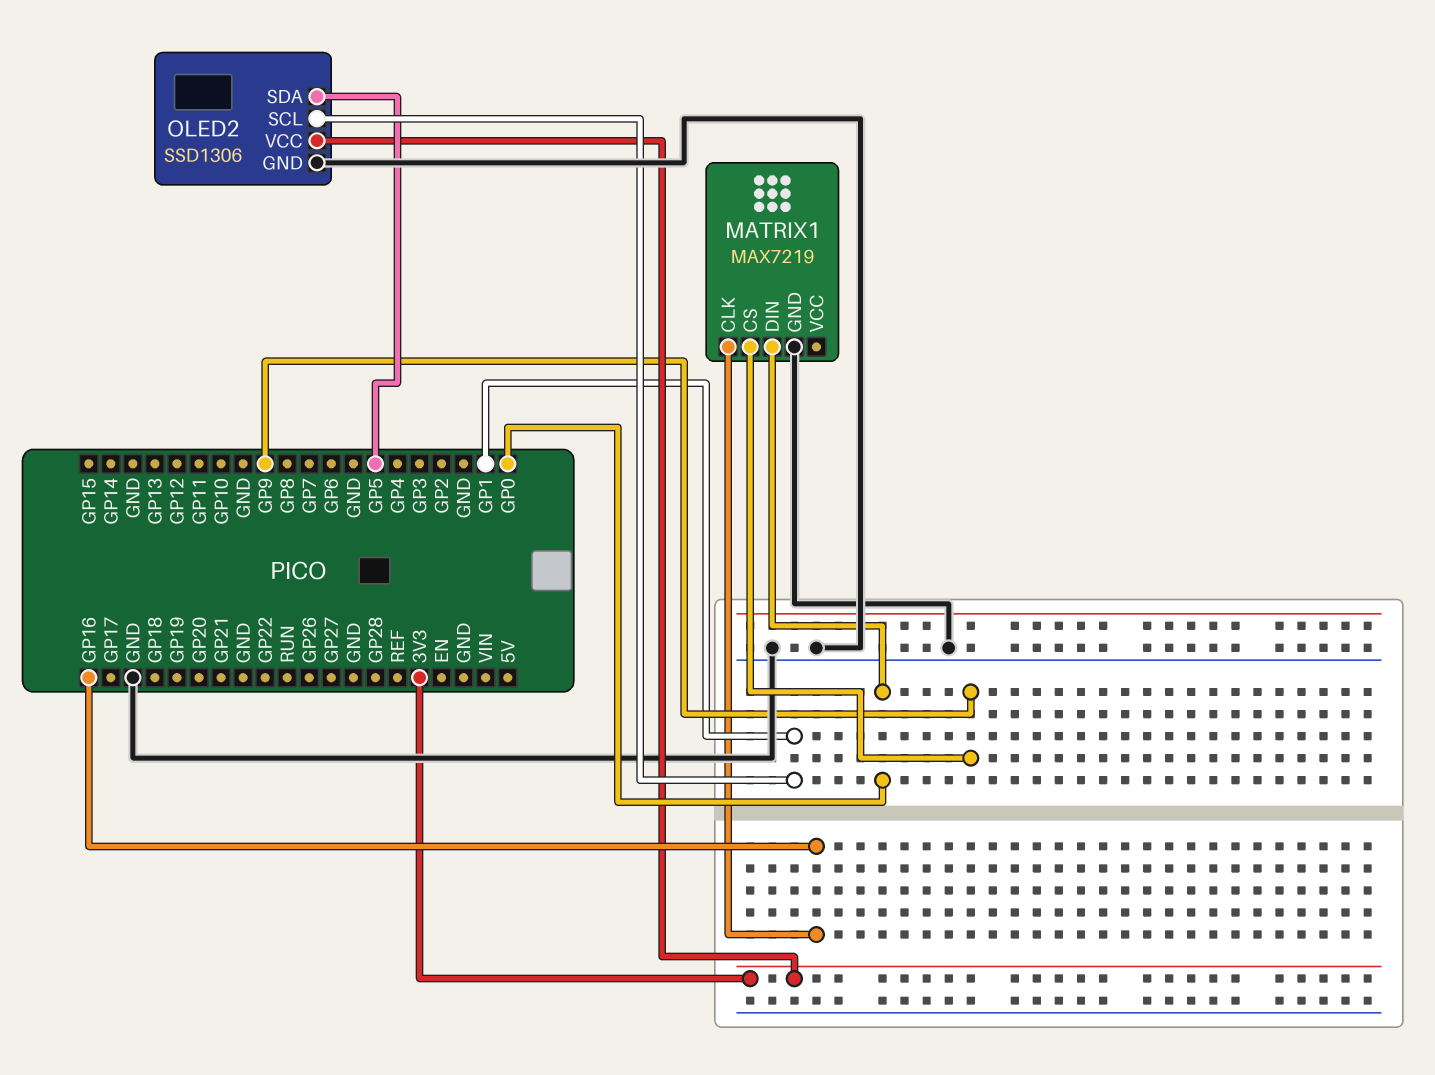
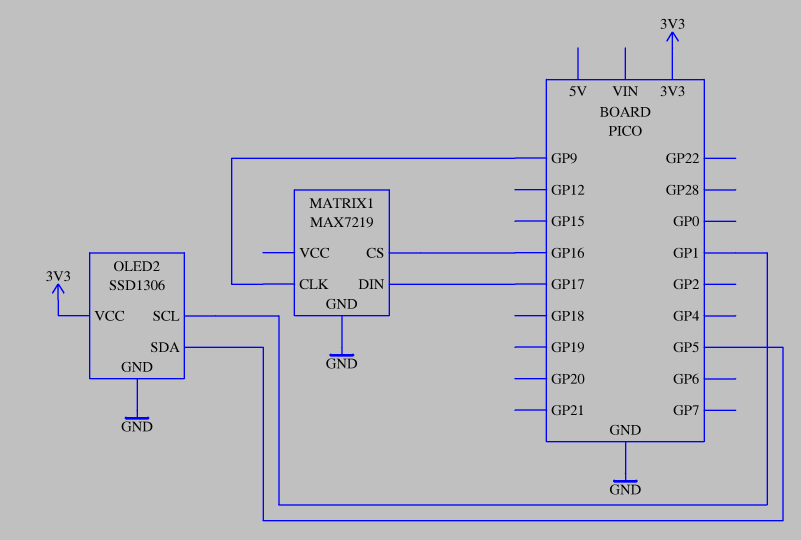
MATRIX1 pin CLK: GP16 -> GP9
MATRIX1 pin CS: GP9 -> GP16
MATRIX1 pin DIN: GP0 -> GP17

